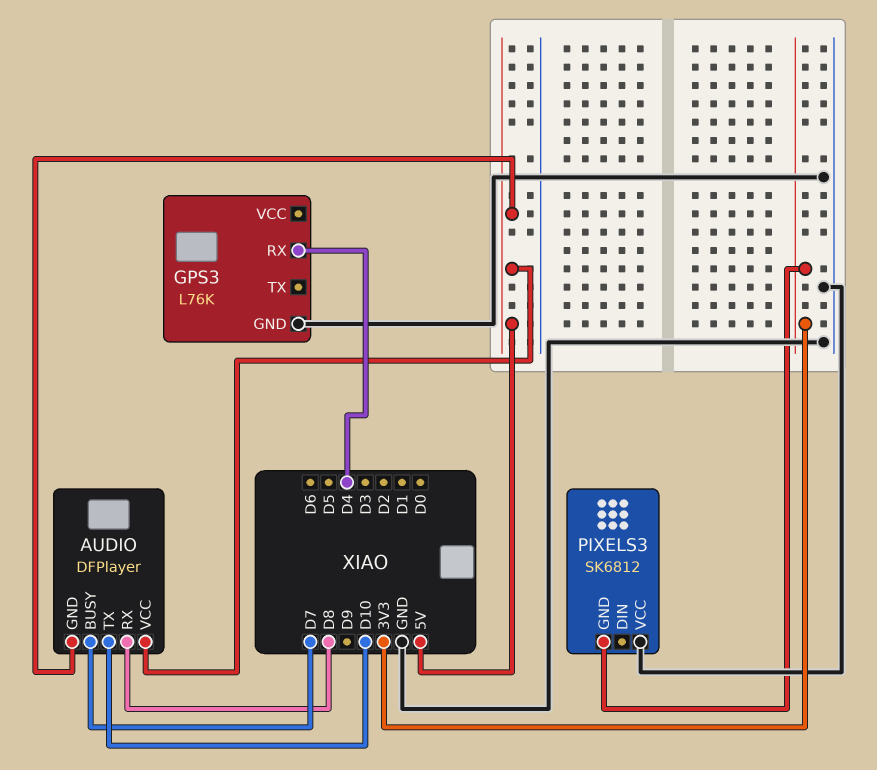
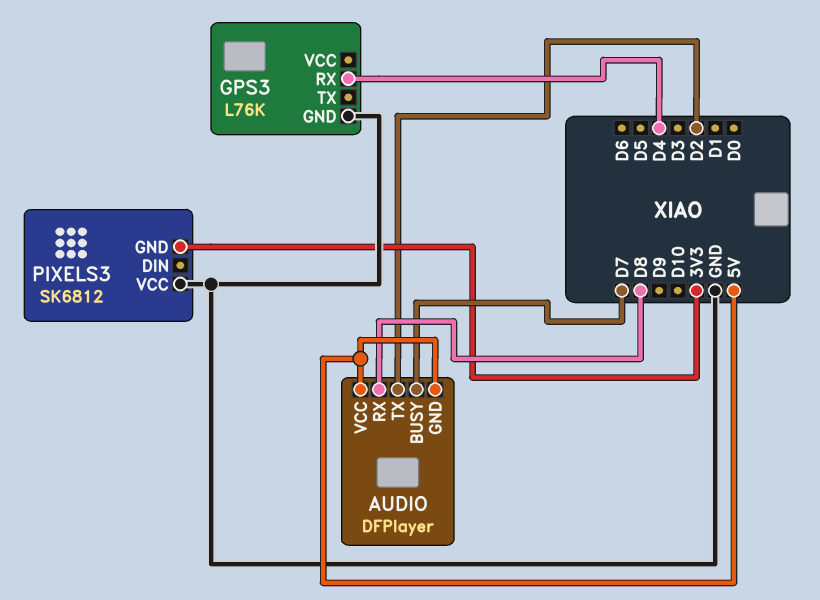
AUDIO pin TX: D10 -> D2

